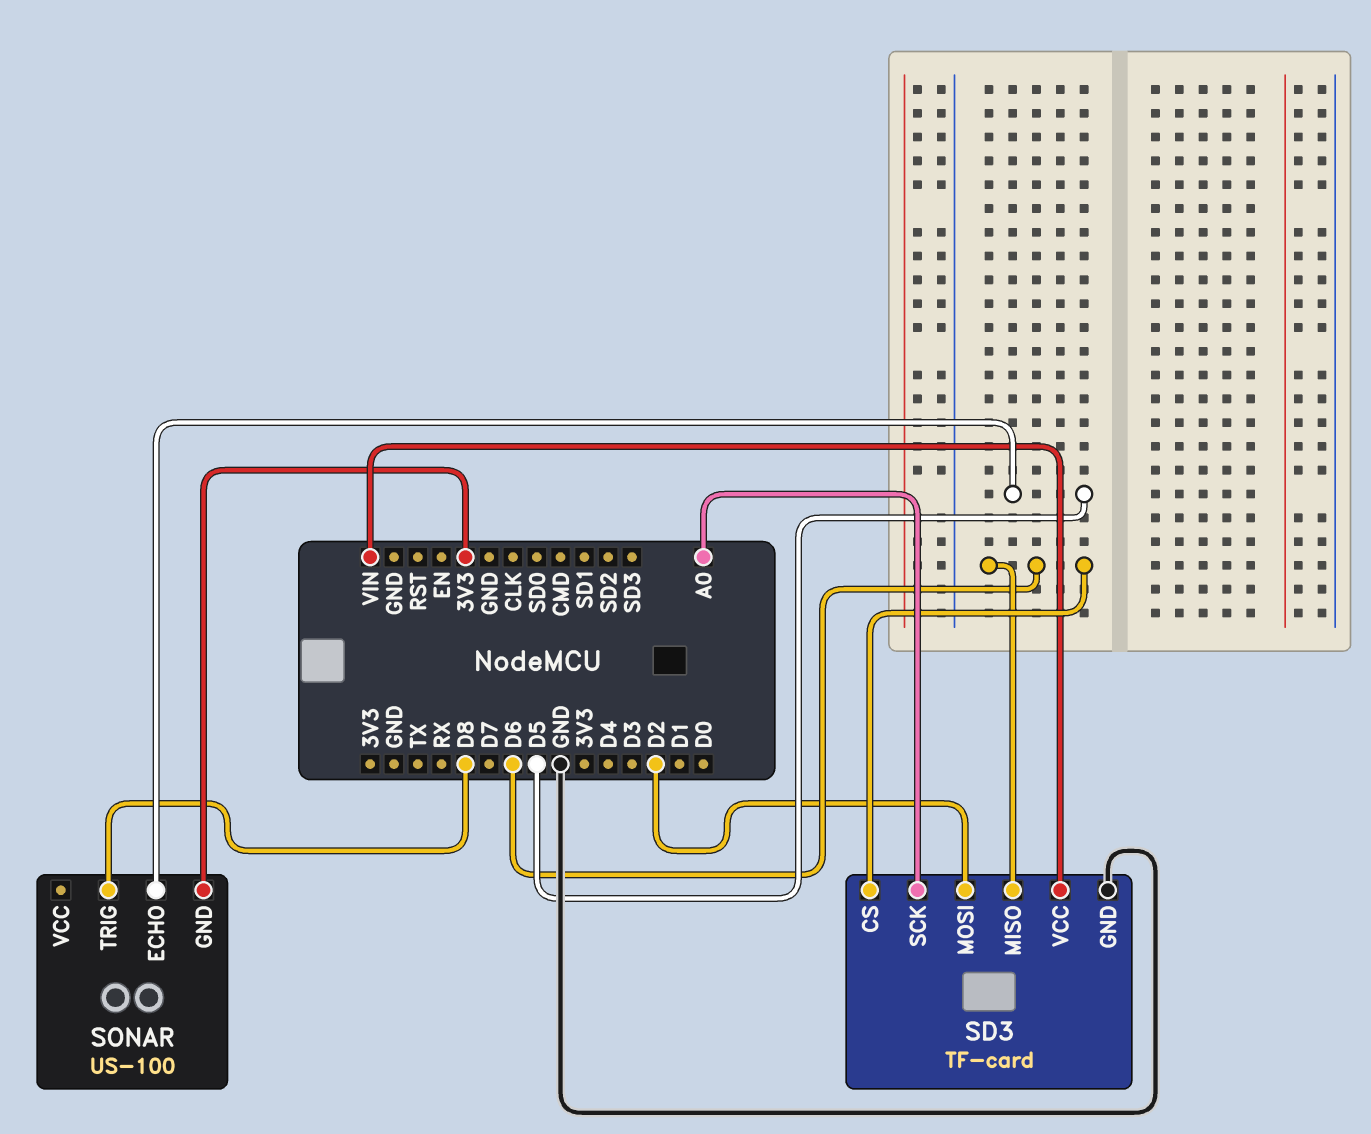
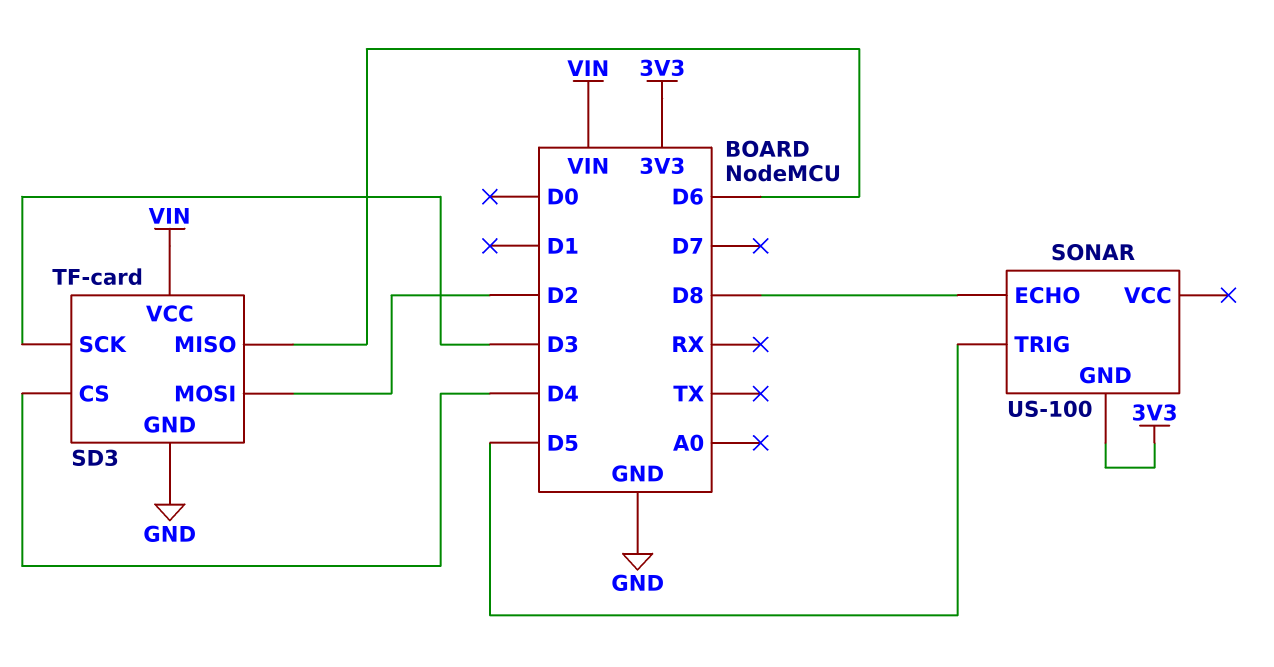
SD3 pin CS: D6 -> D4
SD3 pin SCK: A0 -> D3
SONAR pin ECHO: D5 -> D8
SONAR pin TRIG: D8 -> D5

